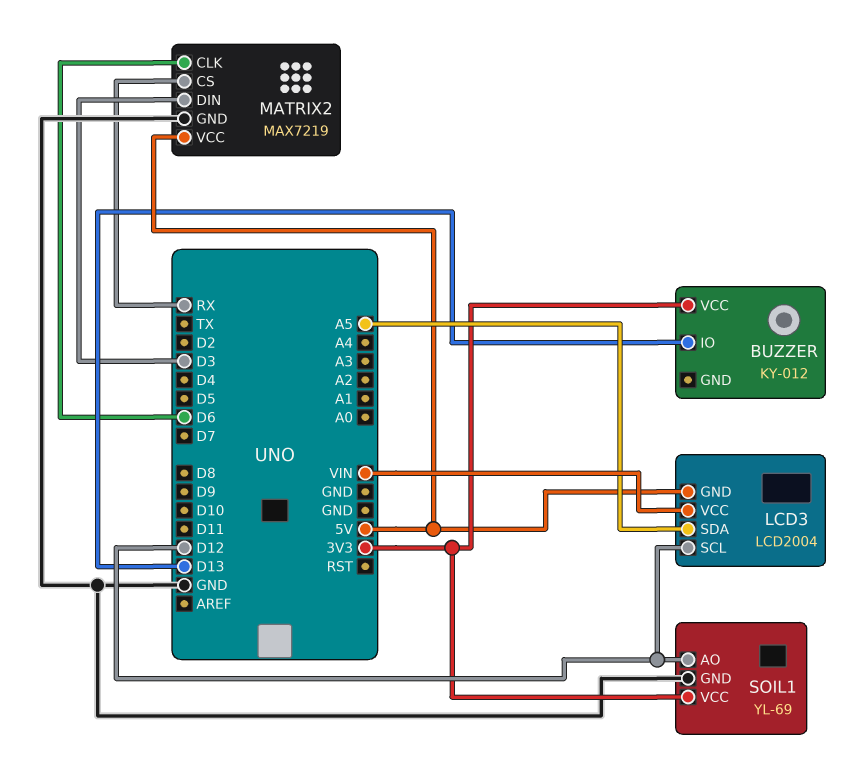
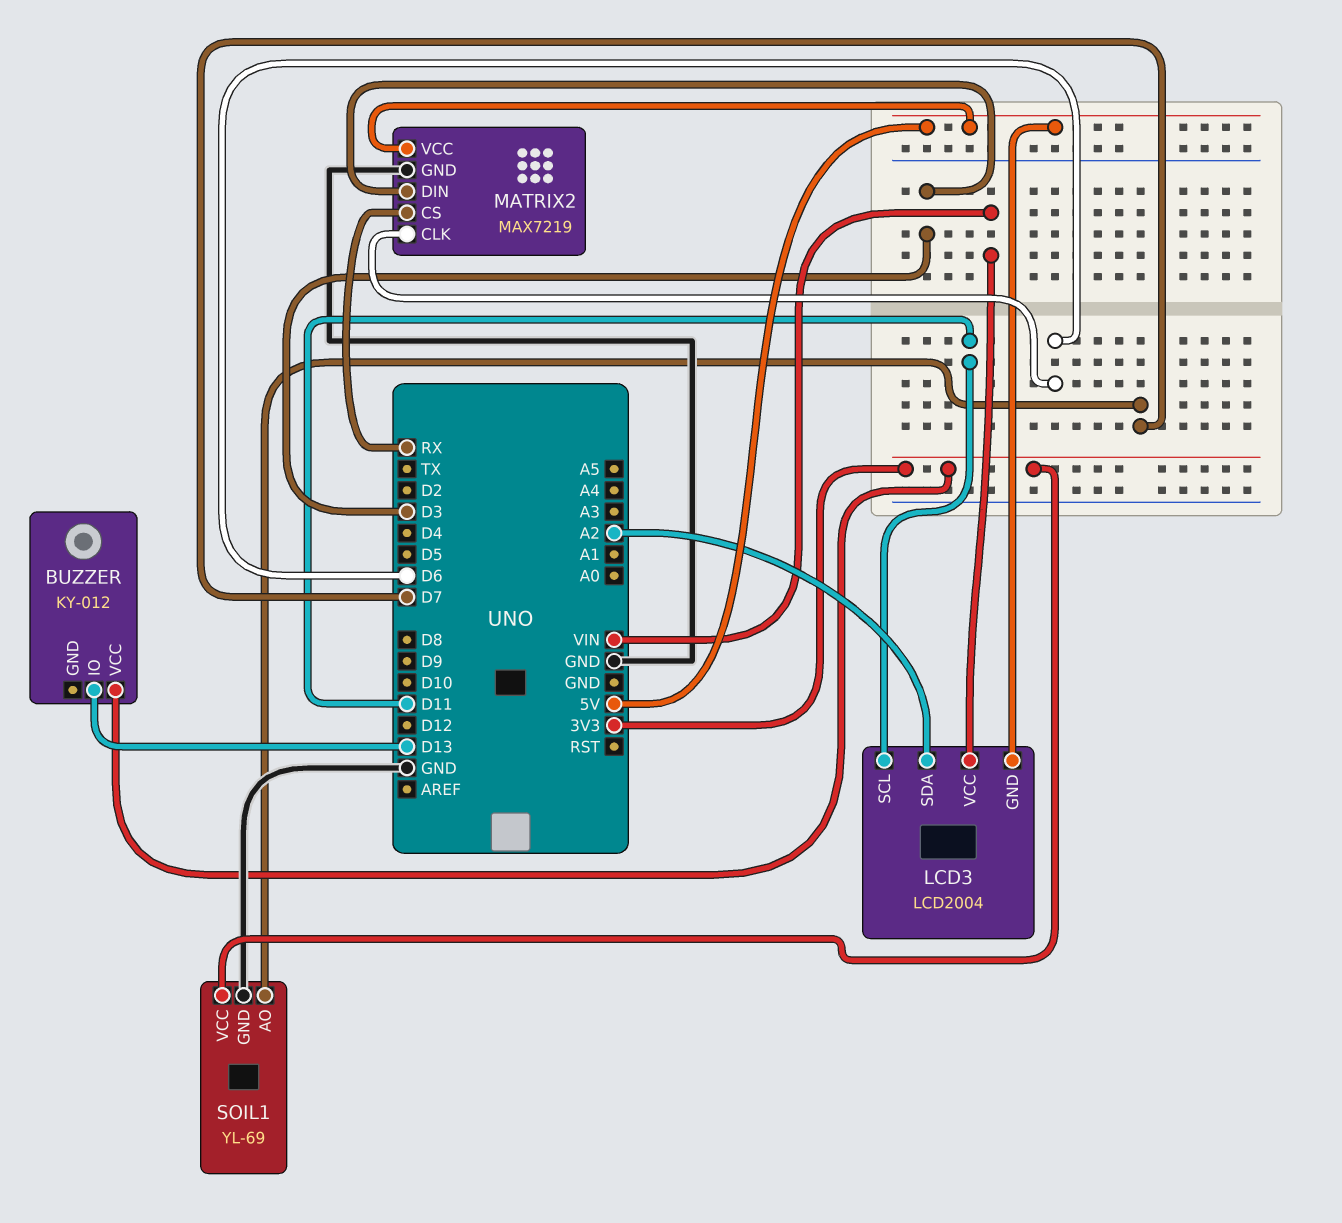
LCD3 pin SCL: D12 -> D11
LCD3 pin SDA: A5 -> A2
SOIL1 pin AO: D12 -> D7

